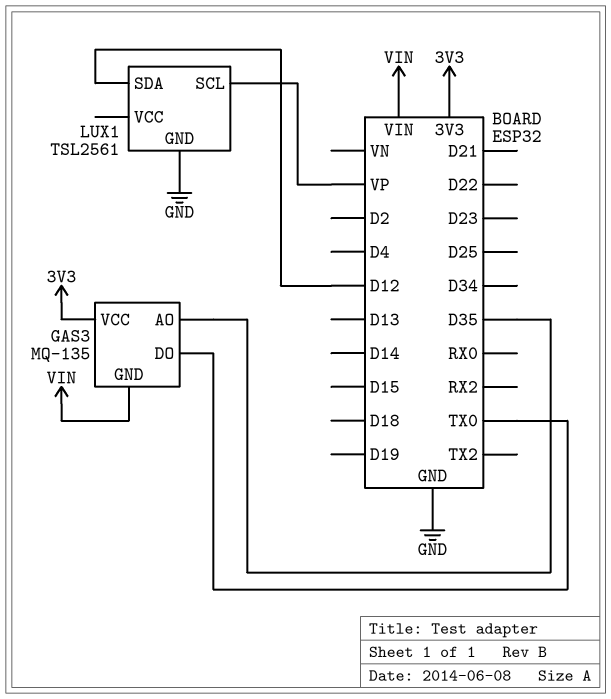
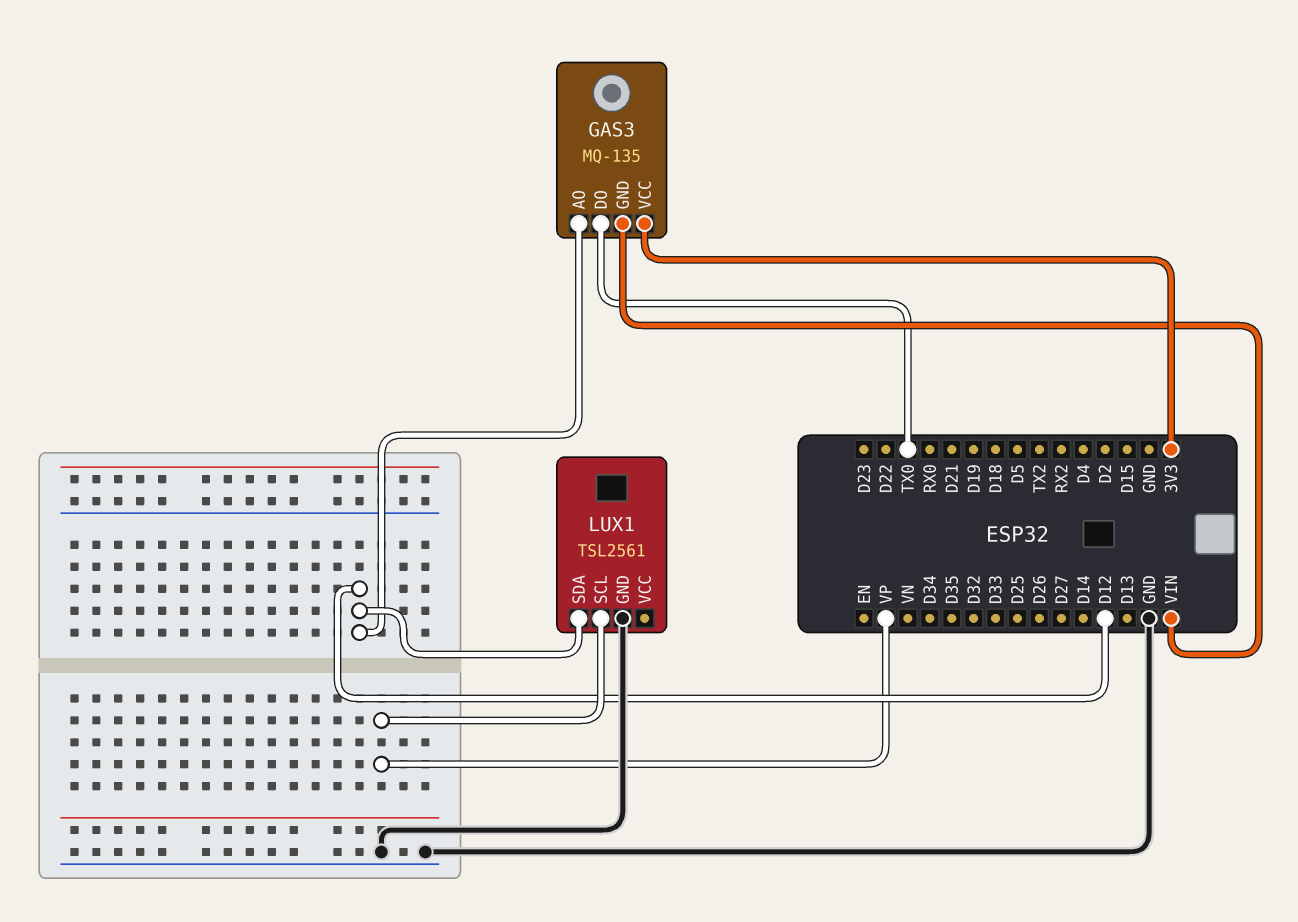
GAS3 pin AO: D35 -> D12

